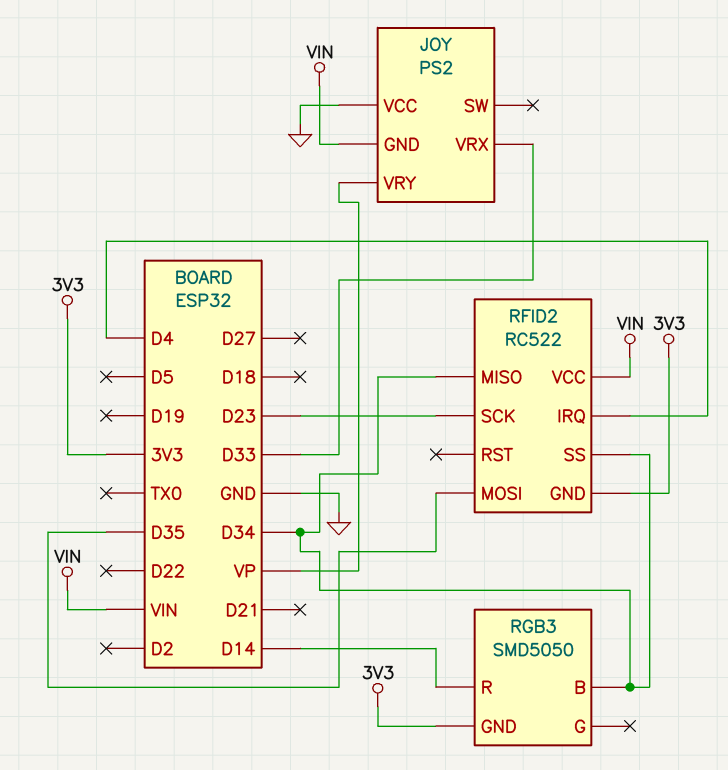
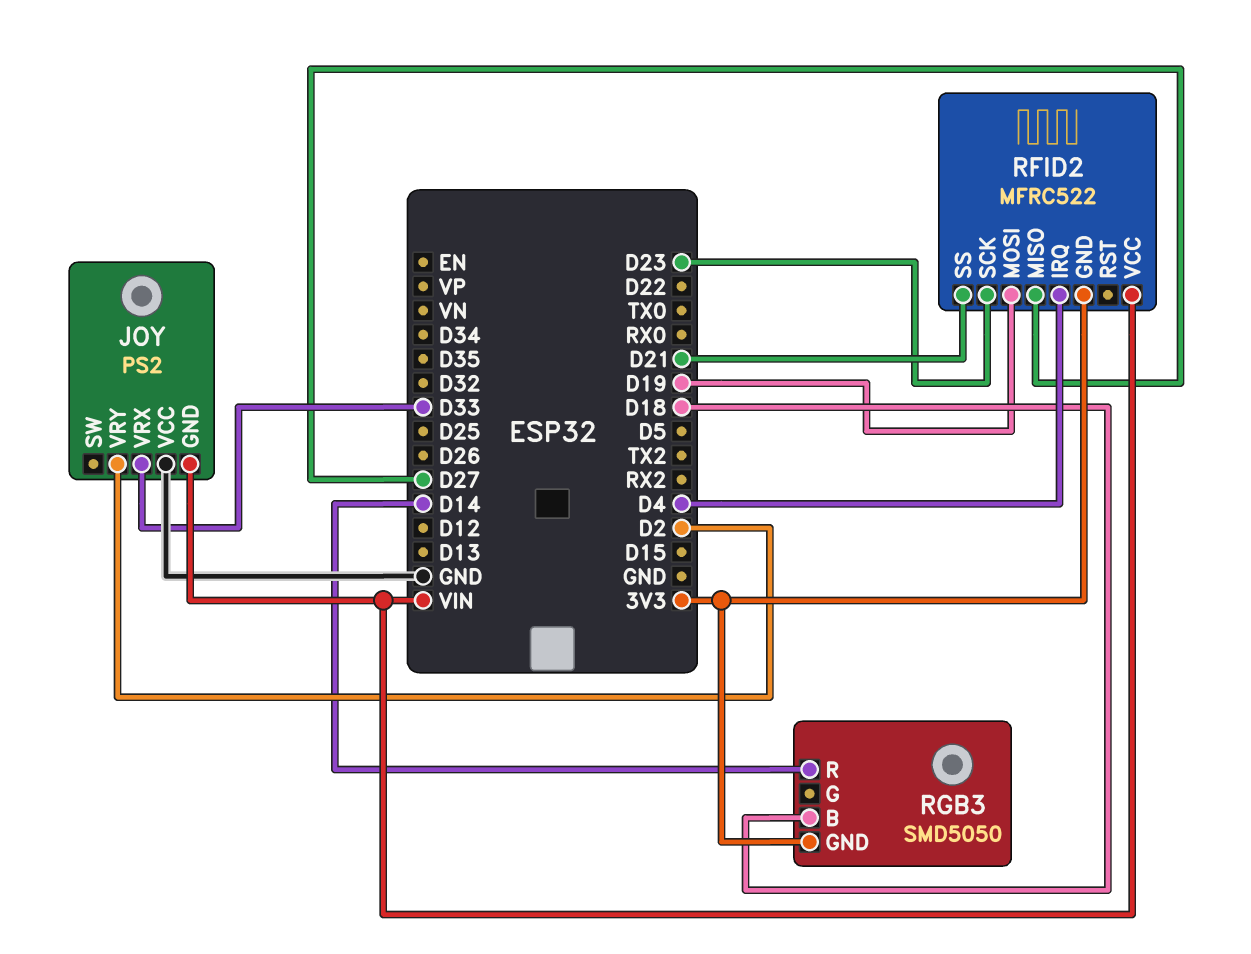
JOY pin VRY: VP -> D2
RFID2: RC522 -> MFRC522
RFID2 pin MISO: D34 -> D27
RFID2 pin MOSI: D35 -> D19
RFID2 pin SS: D34 -> D21
RGB3 pin B: D34 -> D18

